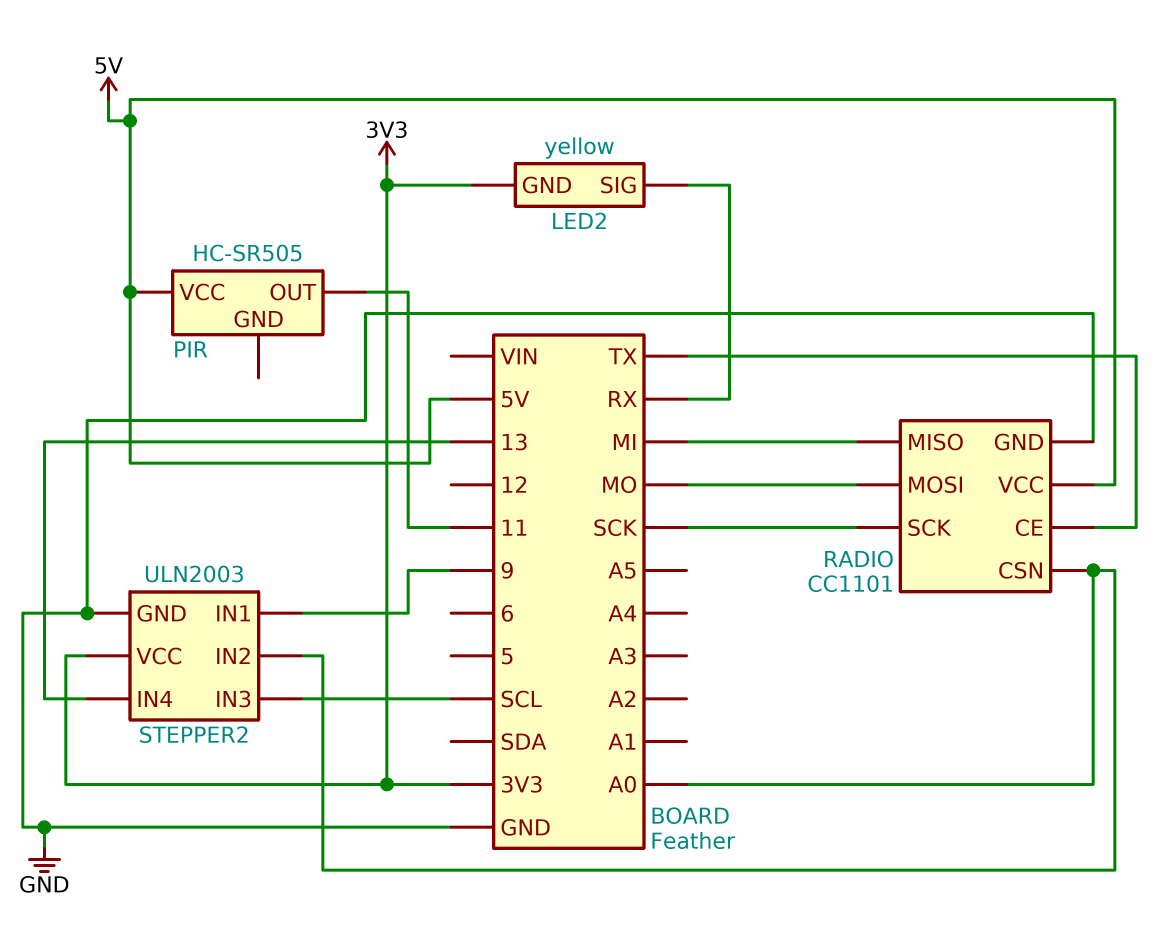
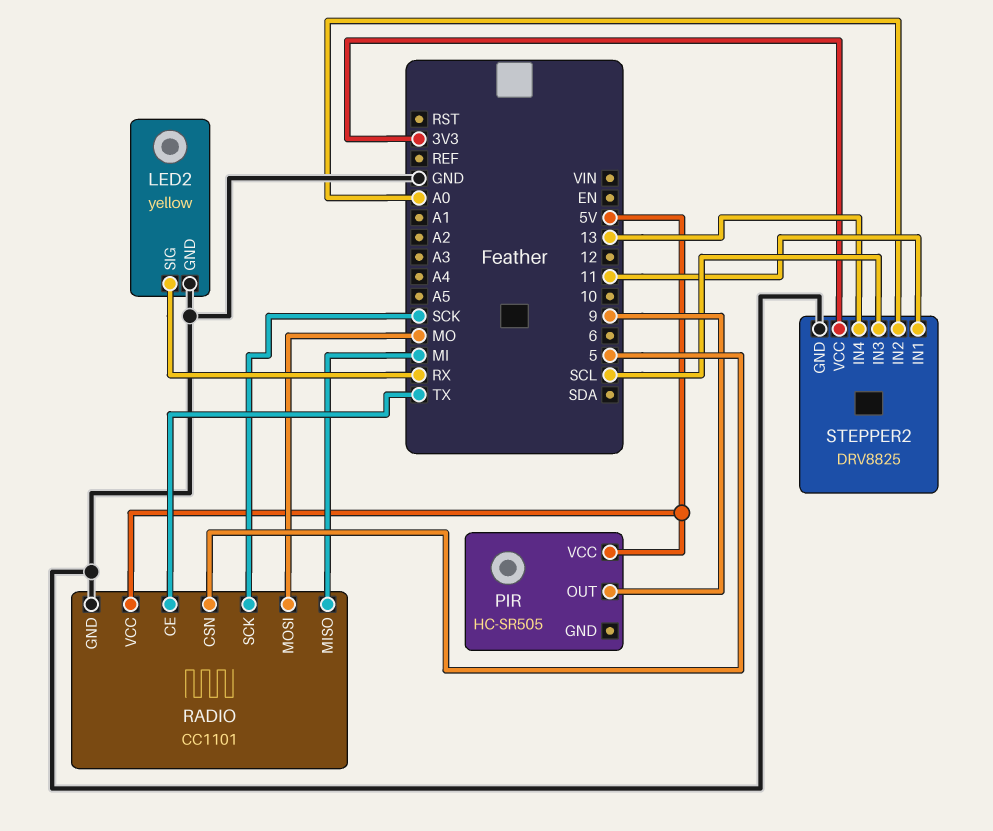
LED2 pin GND: 3V3 -> GND
PIR pin OUT: 11 -> 9
RADIO pin CSN: A0 -> 5
STEPPER2: ULN2003 -> DRV8825
STEPPER2 pin IN1: 9 -> 11

